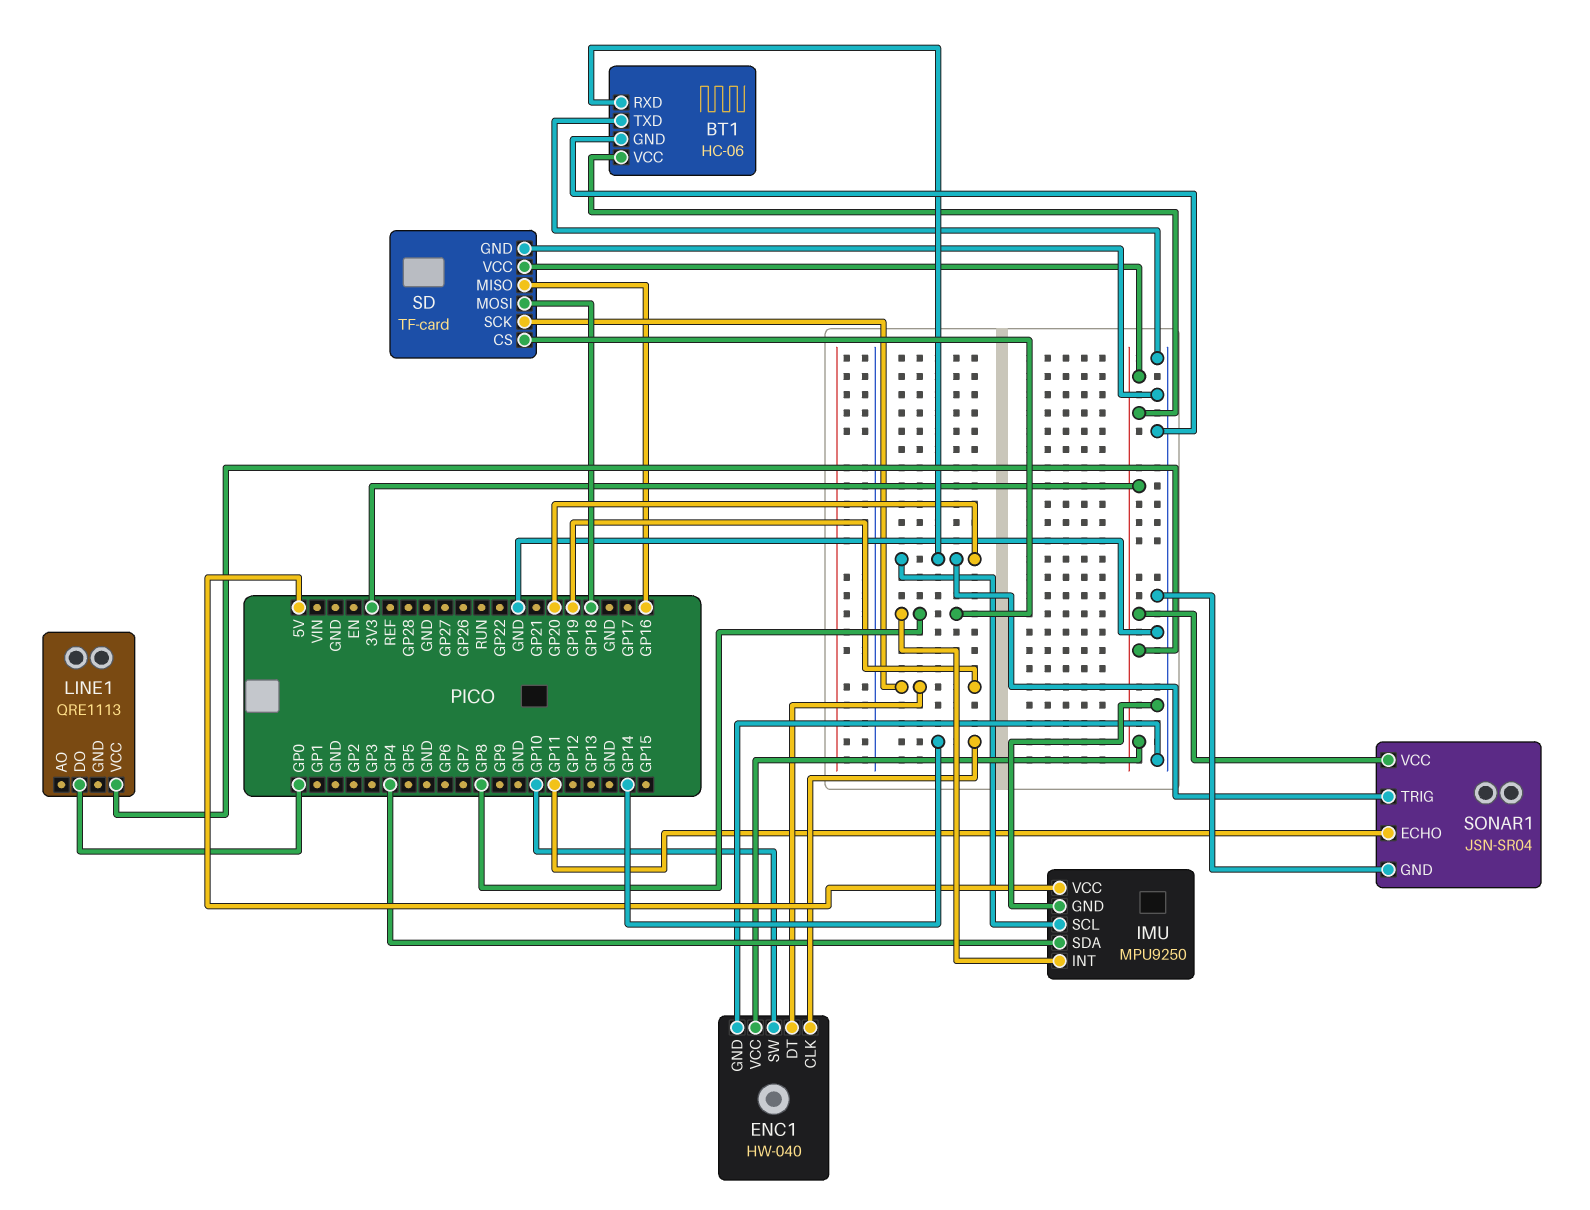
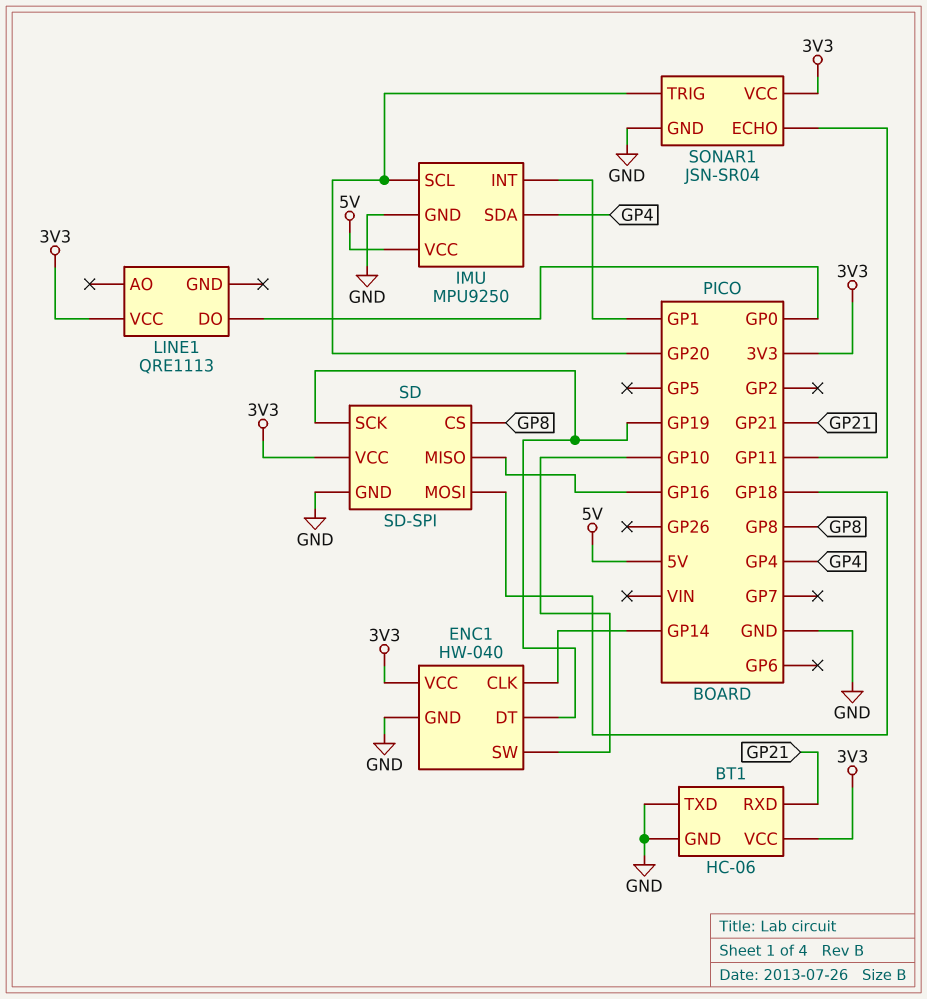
BT1 pin RXD: GP20 -> GP21
IMU pin INT: GP8 -> GP1
SD: TF-card -> SD-SPI

